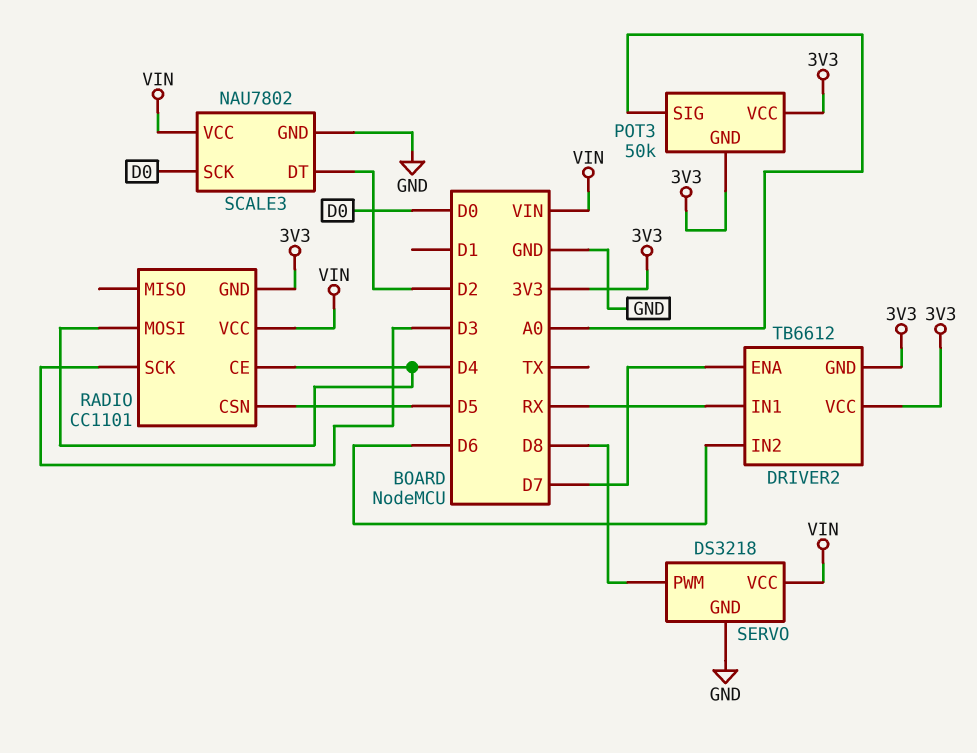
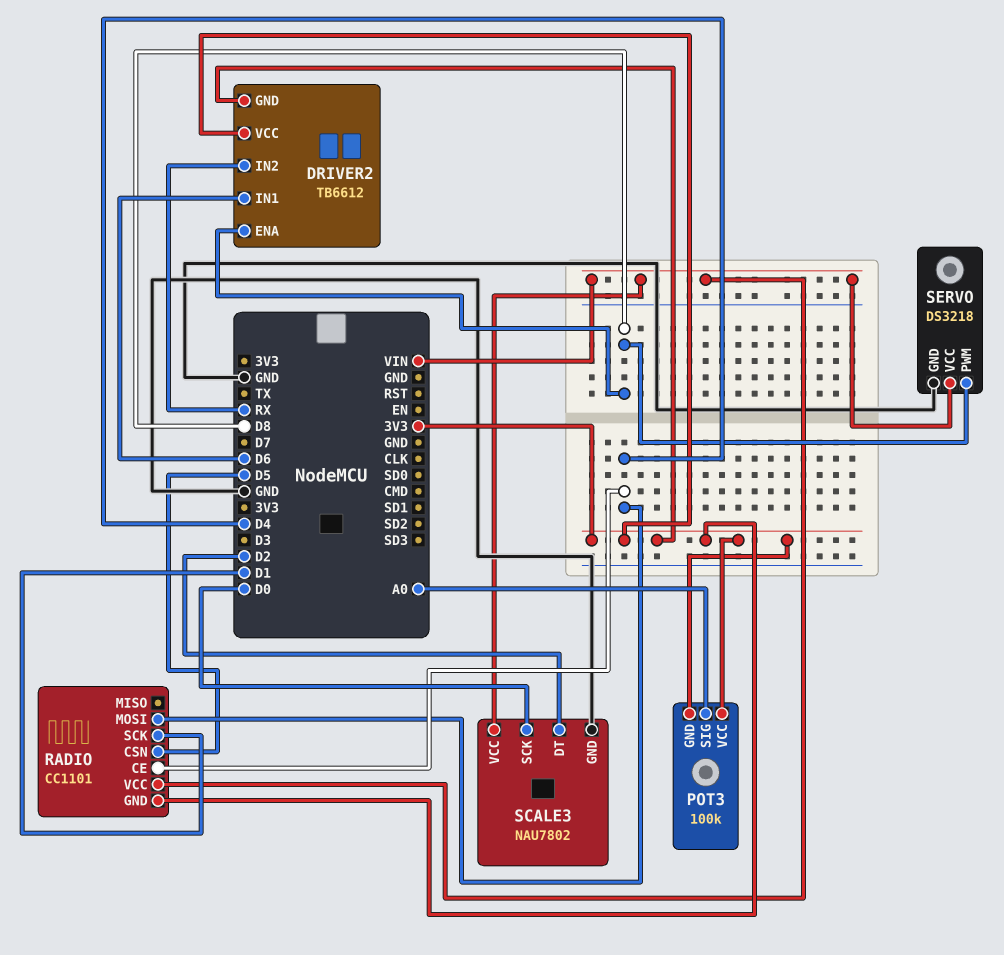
DRIVER2 pin ENA: D7 -> D8
DRIVER2 pin IN1: RX -> D6
DRIVER2 pin IN2: D6 -> RX
POT3: 50k -> 100k
RADIO pin SCK: D3 -> D1

